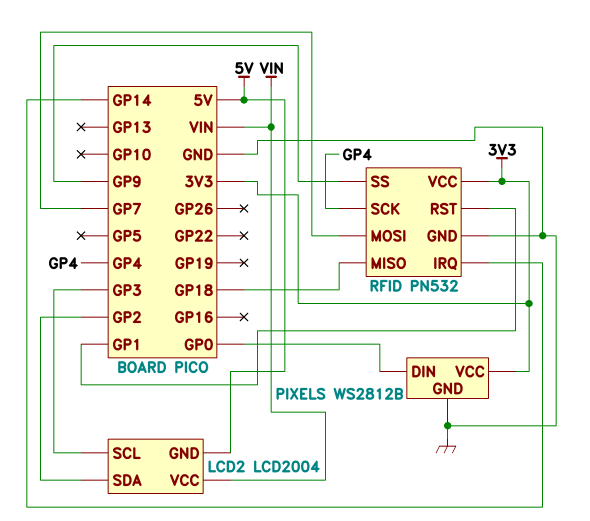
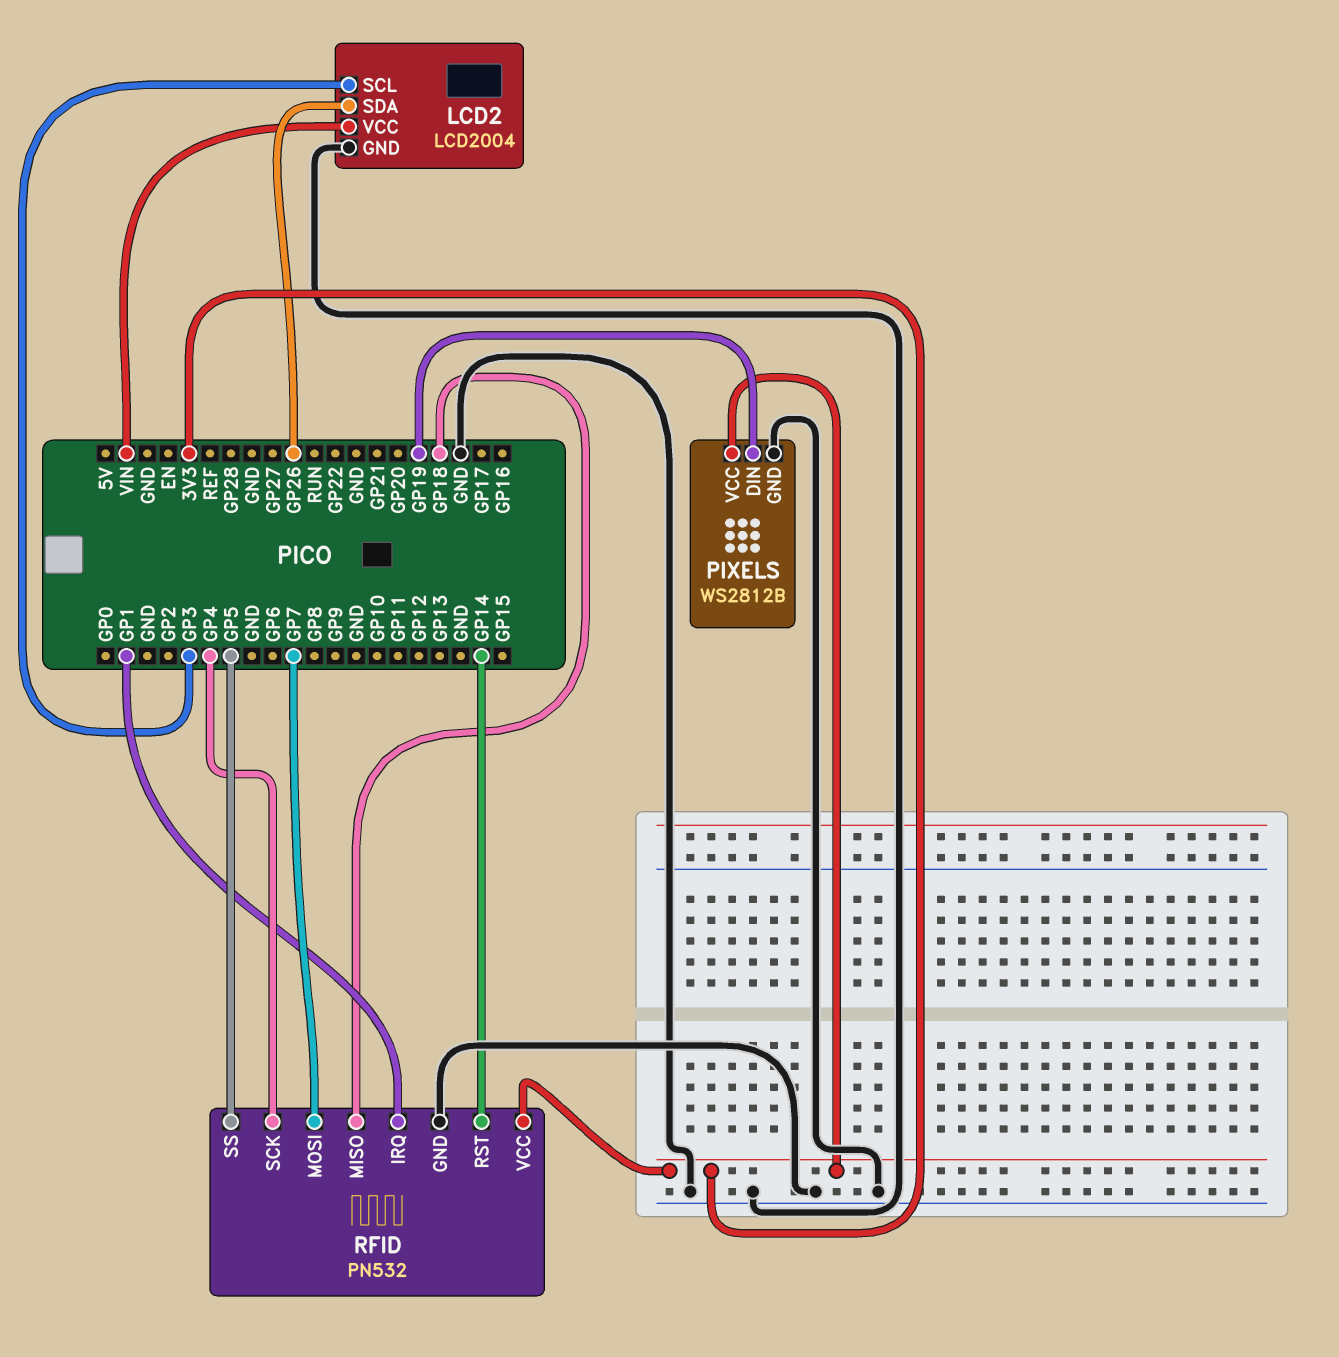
LCD2 pin GND: 5V -> GND
LCD2 pin SDA: GP2 -> GP26
PIXELS pin DIN: GP0 -> GP19
RFID pin IRQ: GP14 -> GP1
RFID pin RST: GP1 -> GP14
RFID pin SS: GP9 -> GP5

